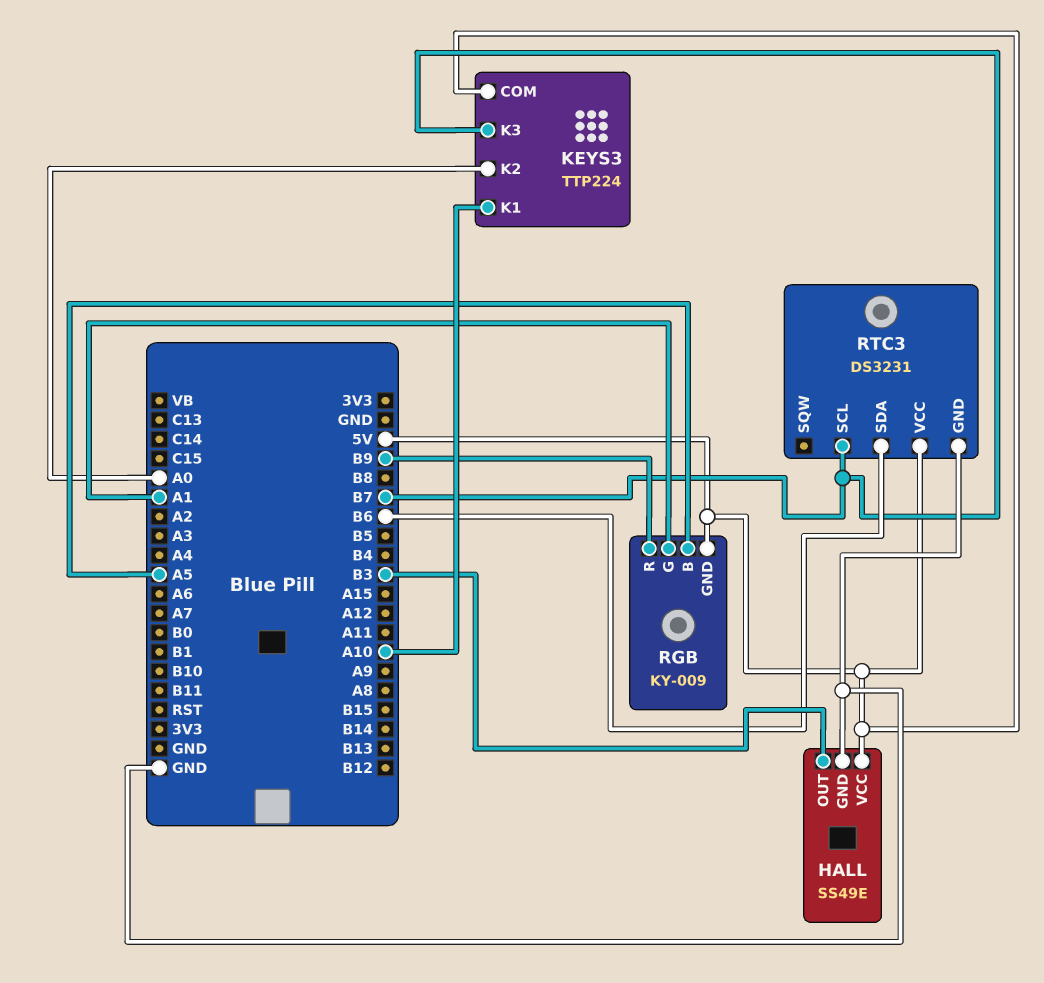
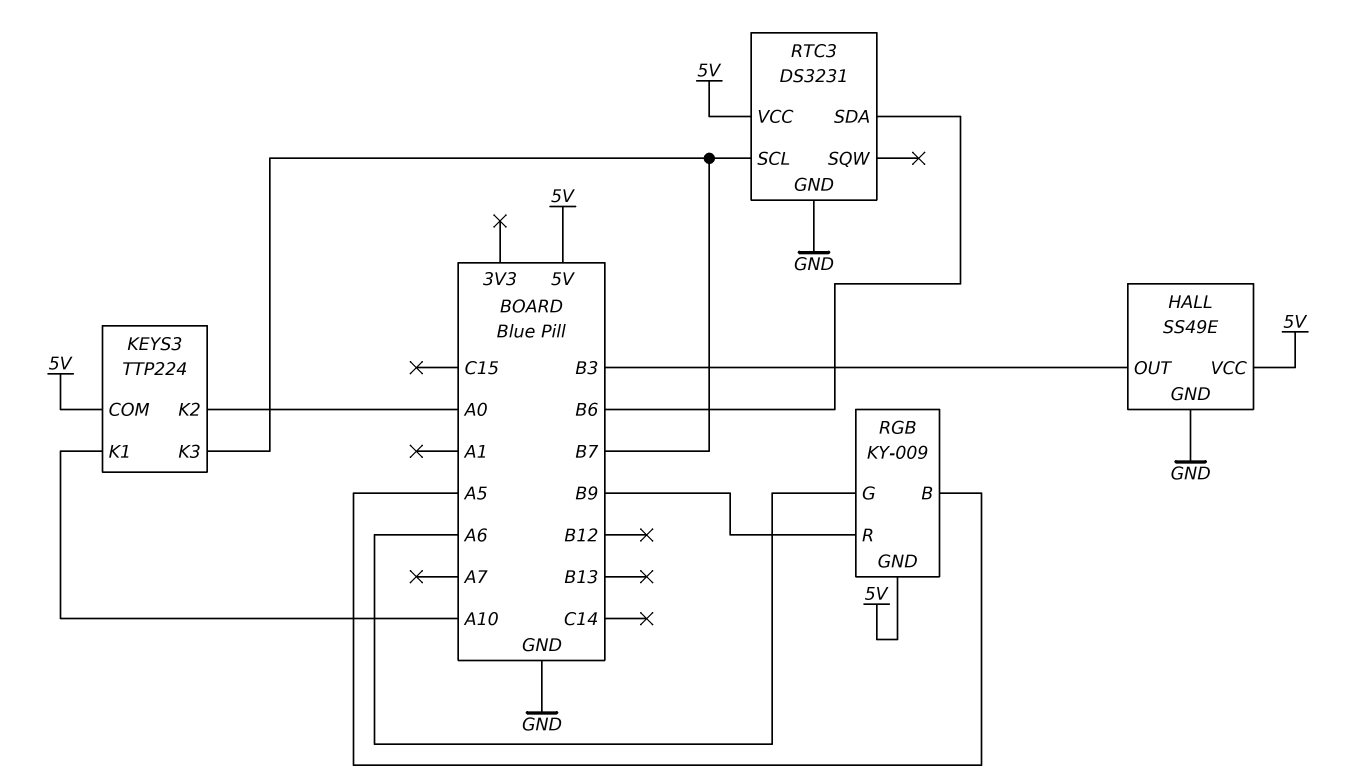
RGB pin G: A1 -> A6

